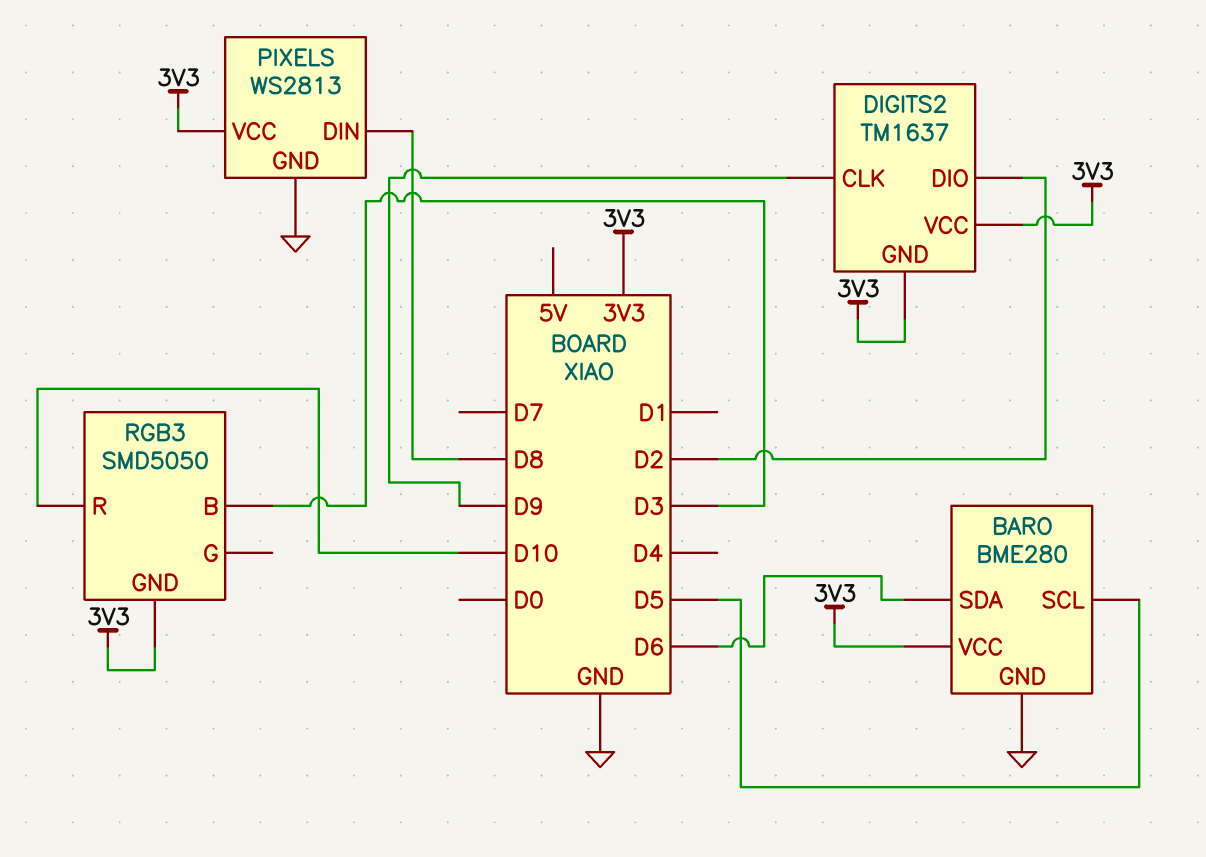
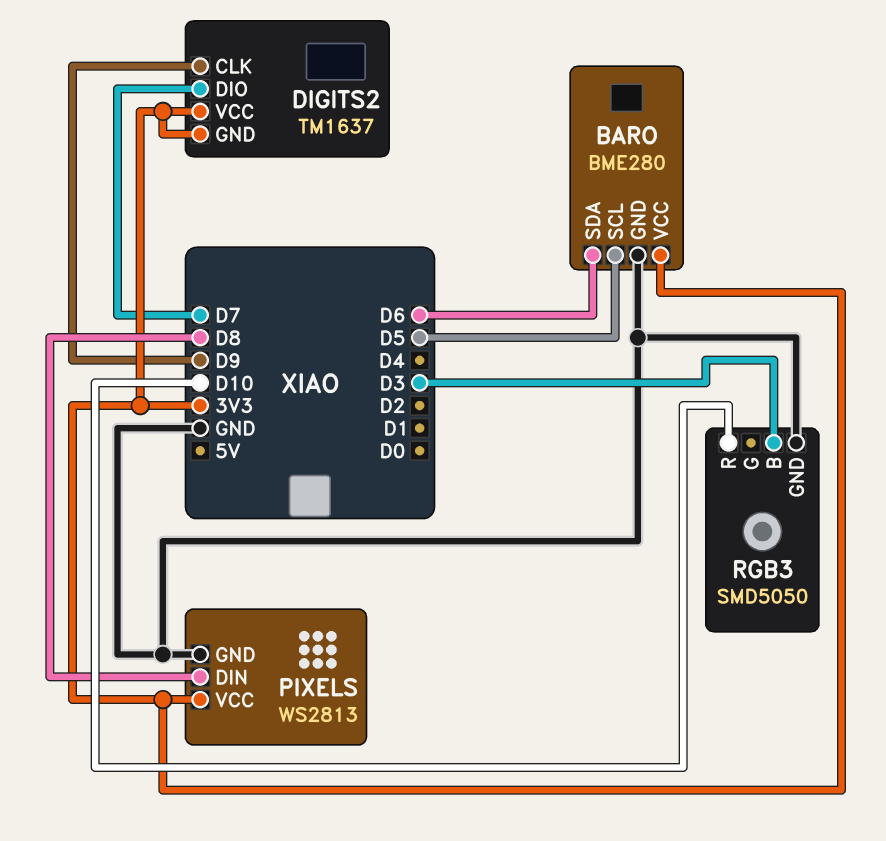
DIGITS2 pin DIO: D2 -> D7
RGB3 pin GND: 3V3 -> GND

